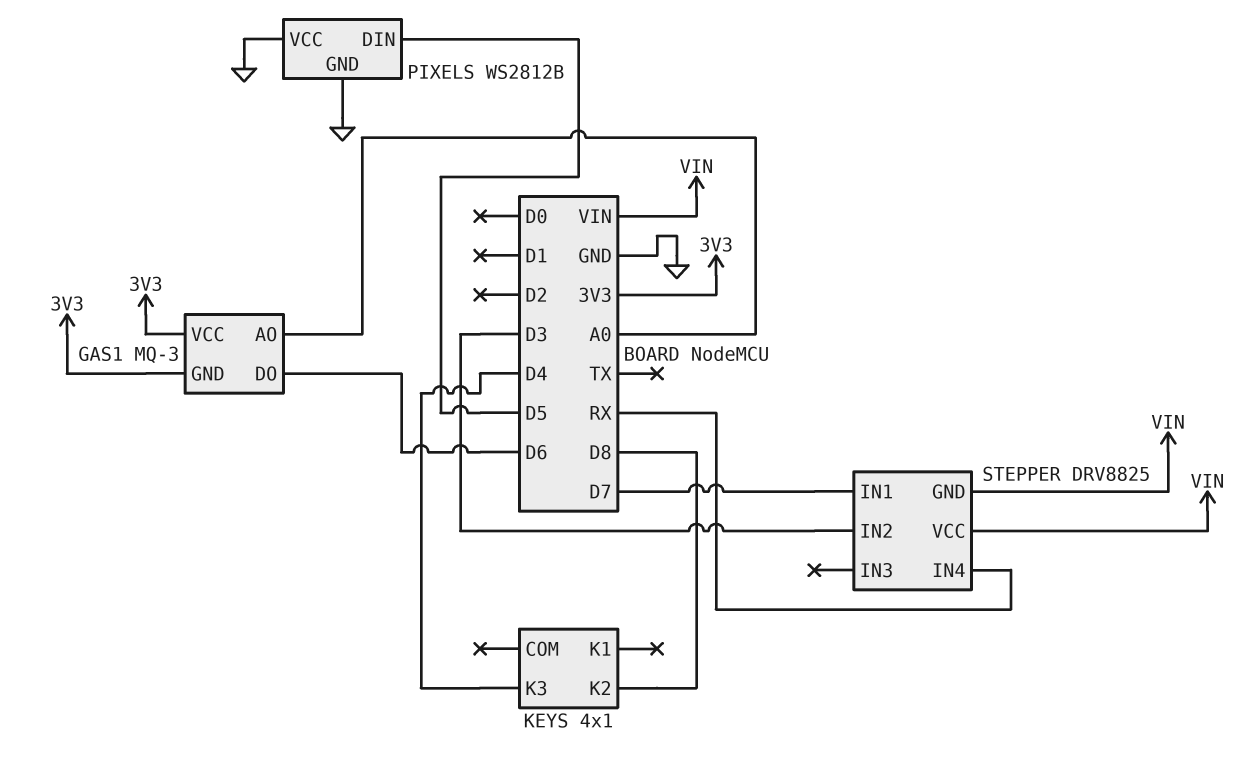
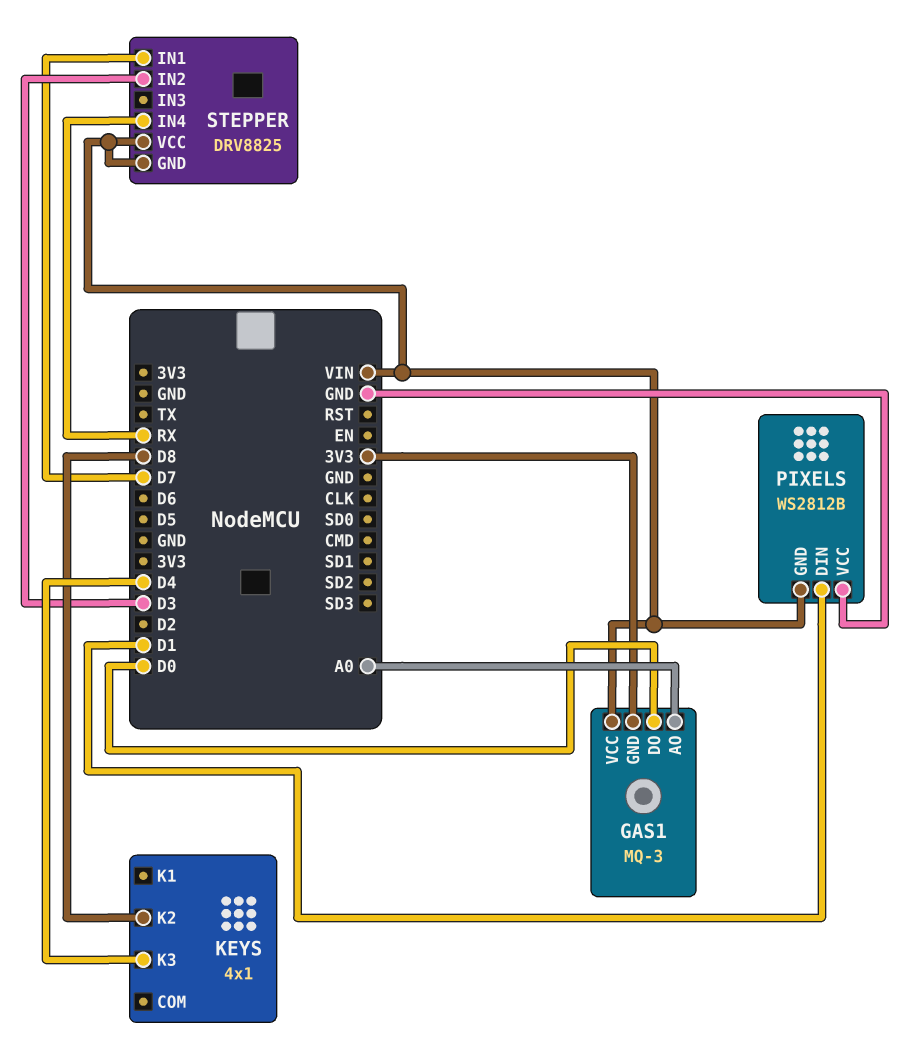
GAS1 pin DO: D6 -> D0
GAS1 pin VCC: 3V3 -> VIN
PIXELS pin DIN: D5 -> D1
PIXELS pin GND: GND -> VIN

